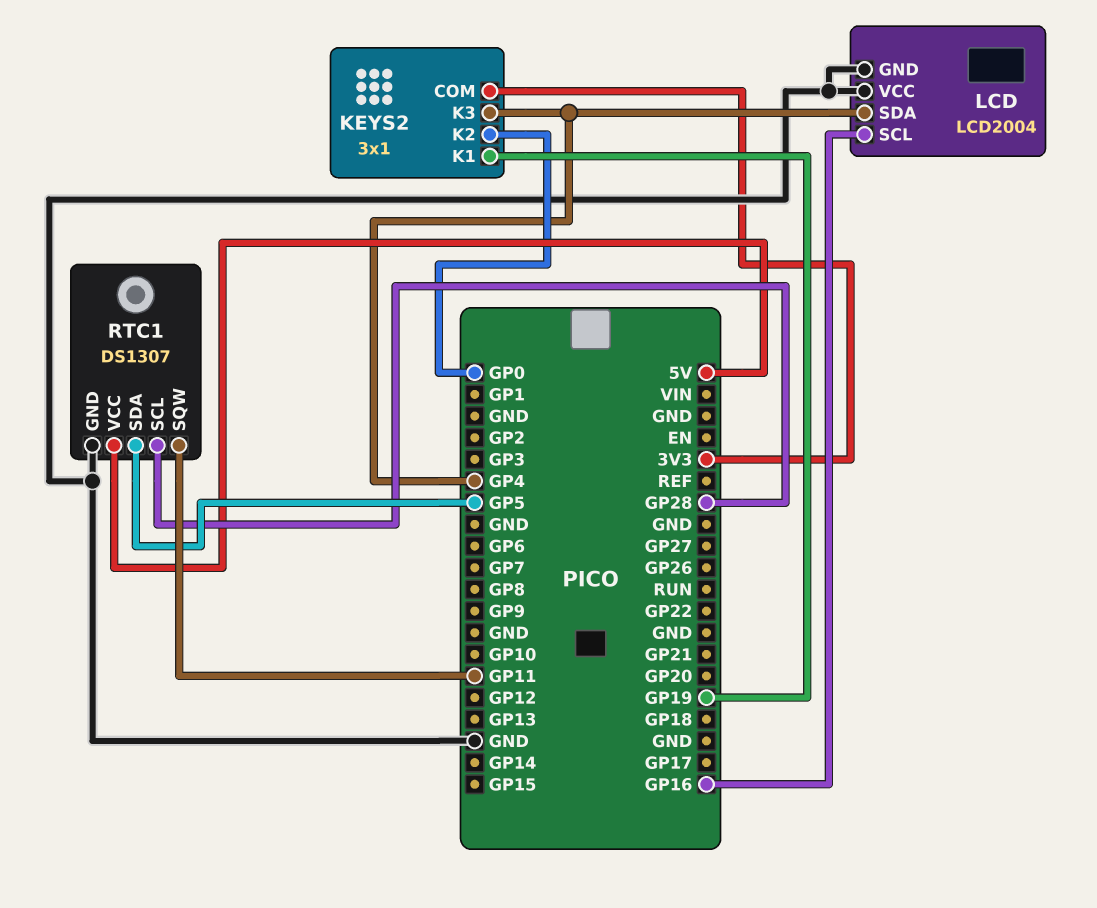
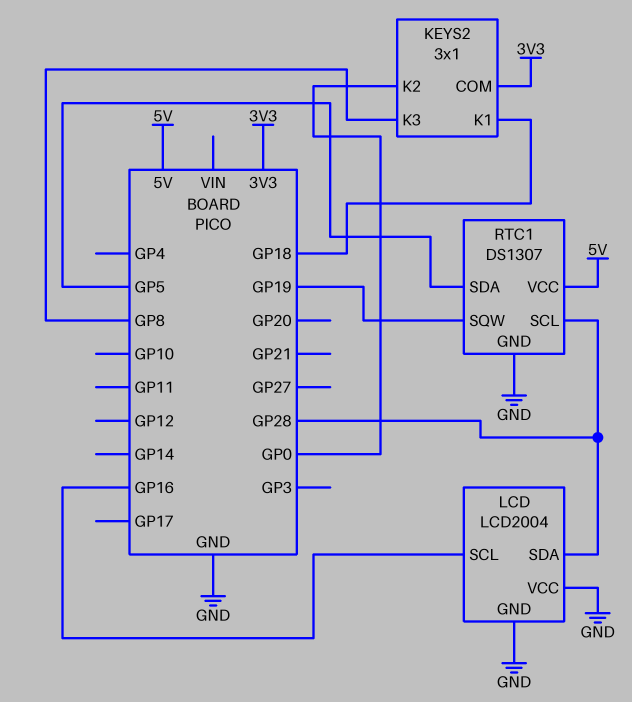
KEYS2 pin K1: GP19 -> GP18
KEYS2 pin K3: GP4 -> GP8
LCD pin SDA: GP4 -> GP28
RTC1 pin SQW: GP11 -> GP19

